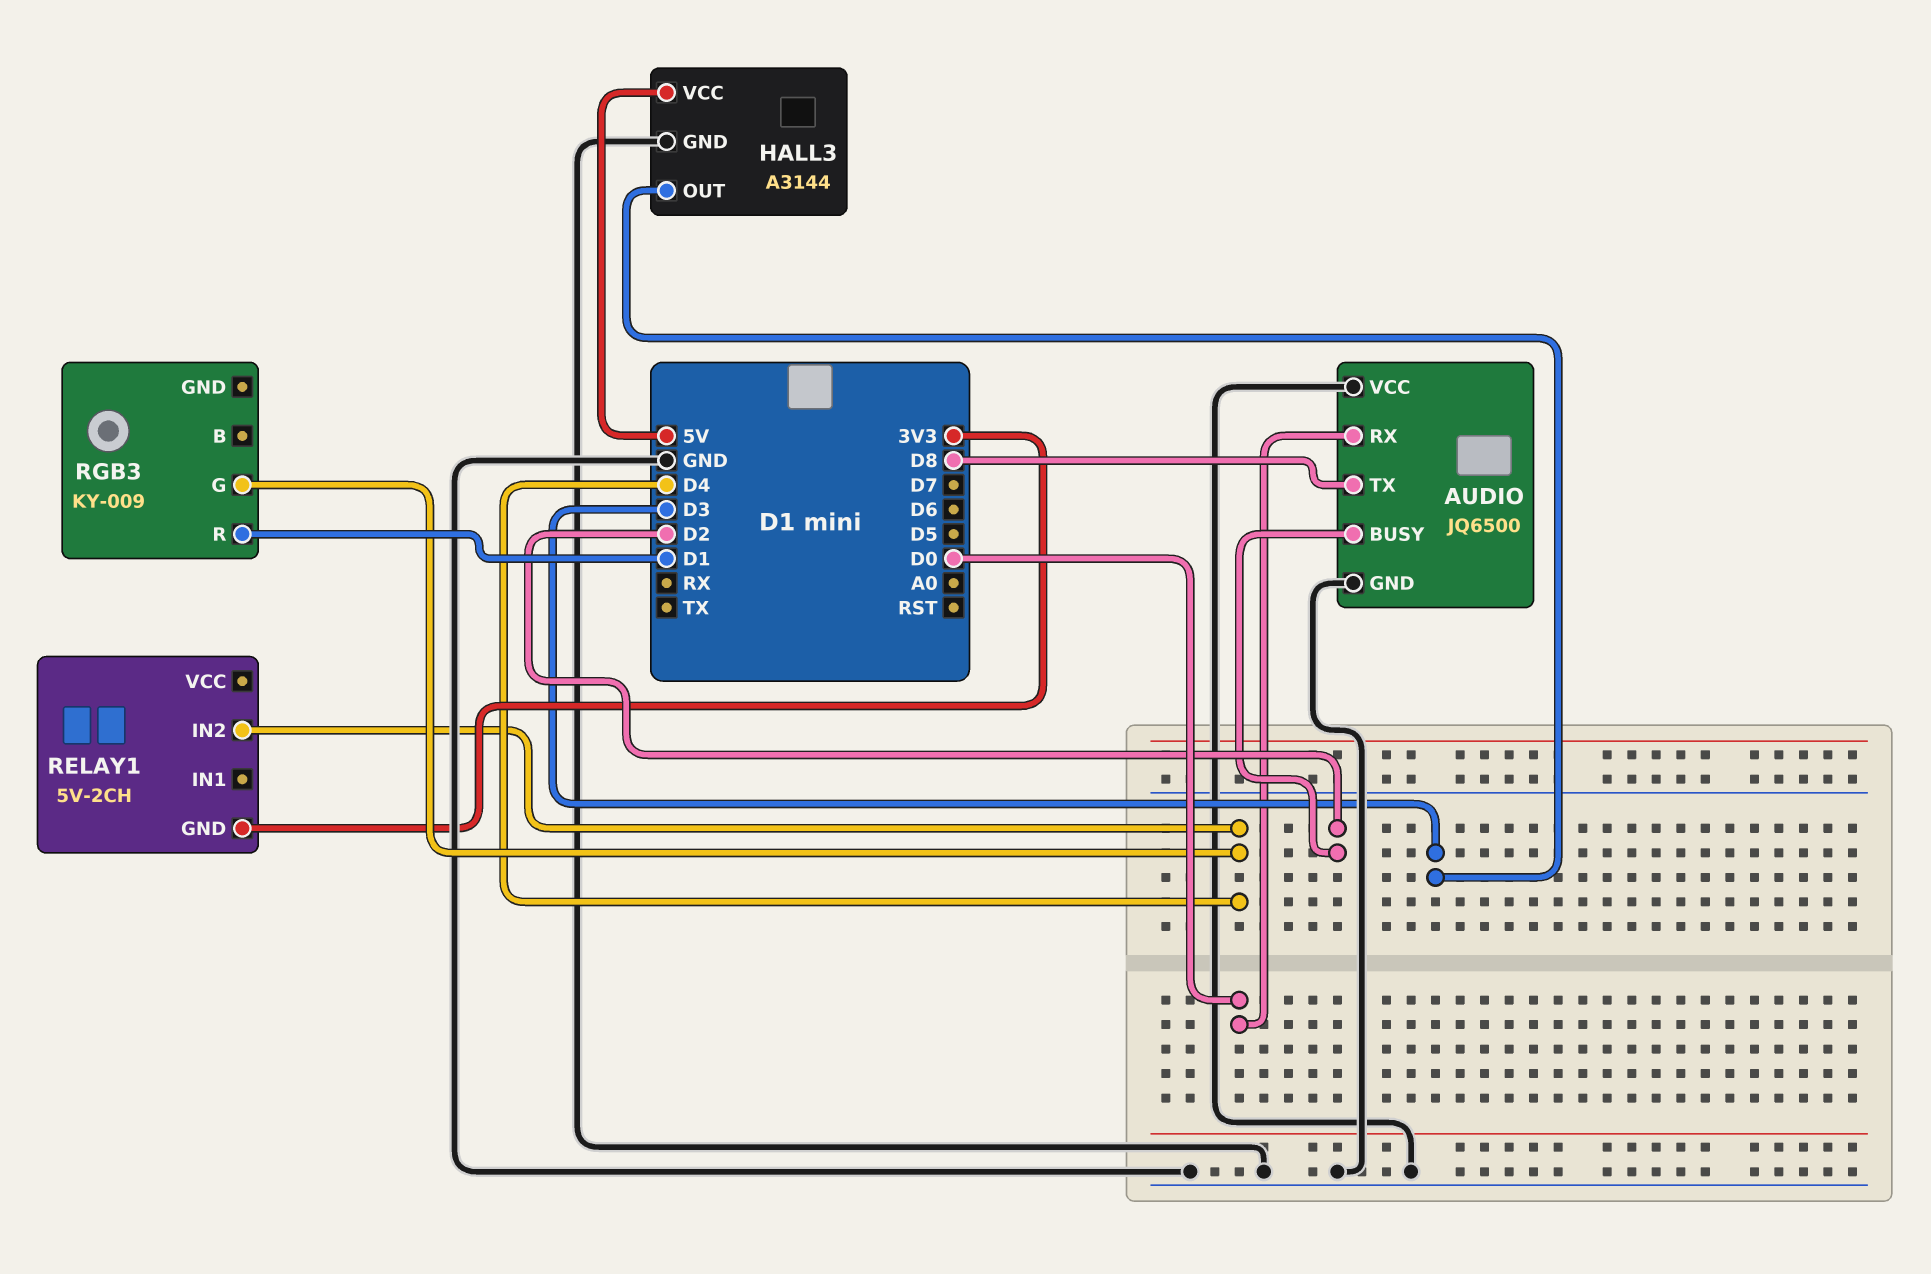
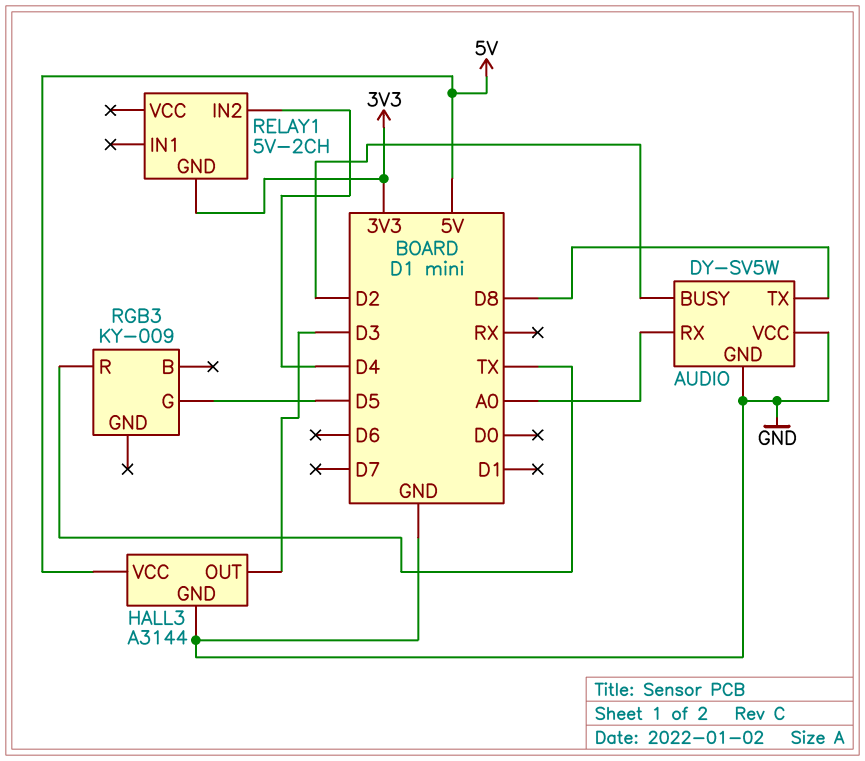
AUDIO: JQ6500 -> DY-SV5W
AUDIO pin RX: D0 -> A0
RGB3 pin G: D4 -> D5
RGB3 pin R: D1 -> TX

